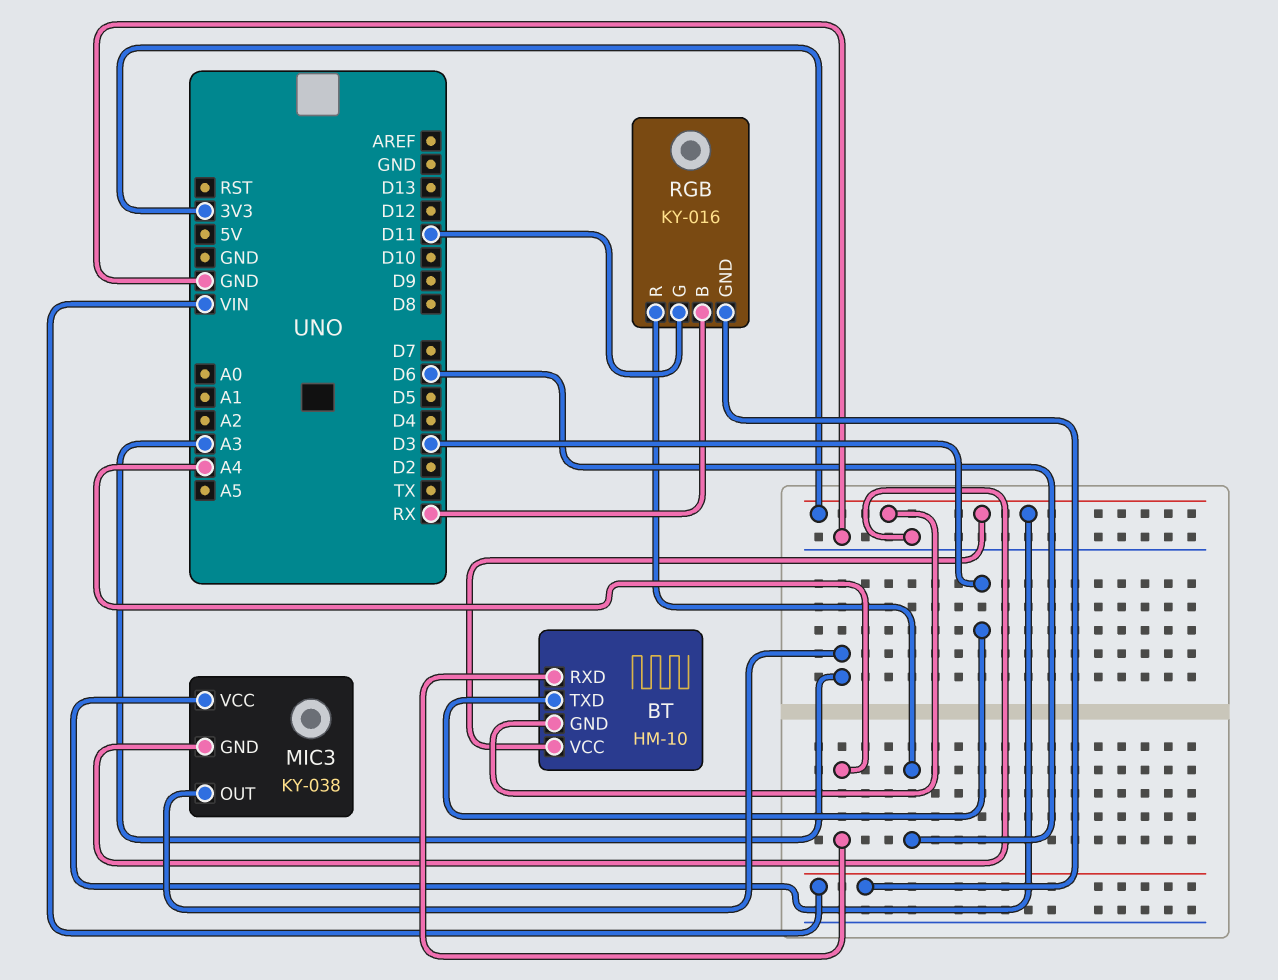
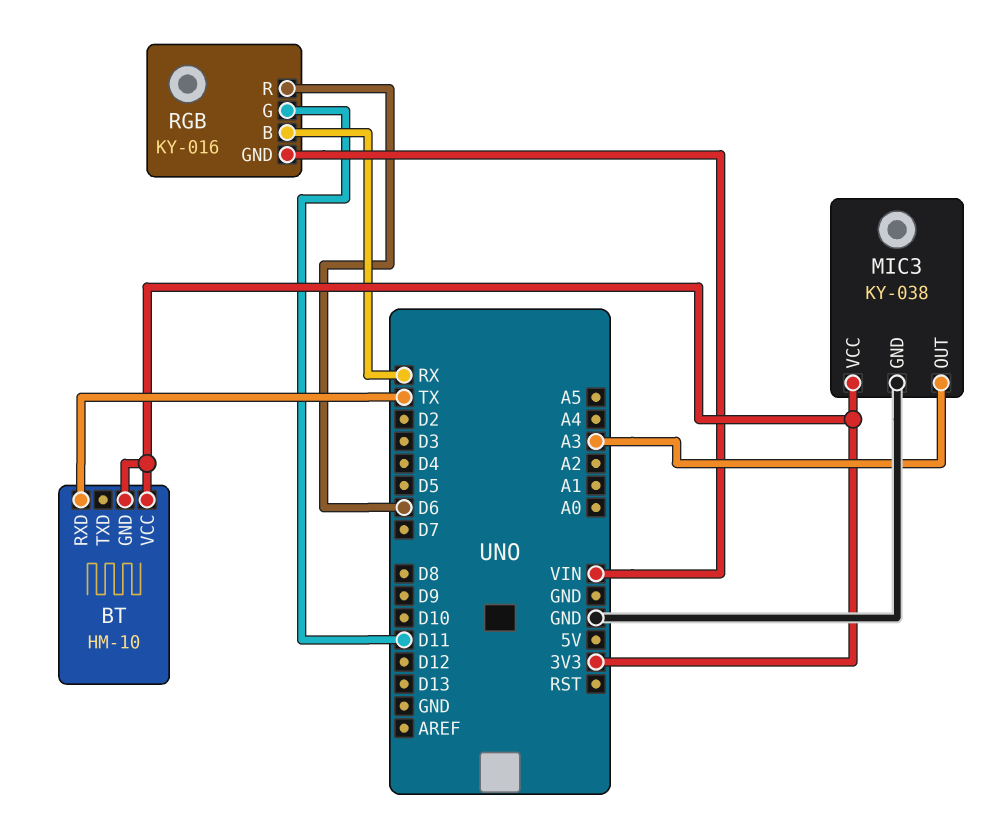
BT pin RXD: A4 -> TX
BT pin TXD: D3 -> none

